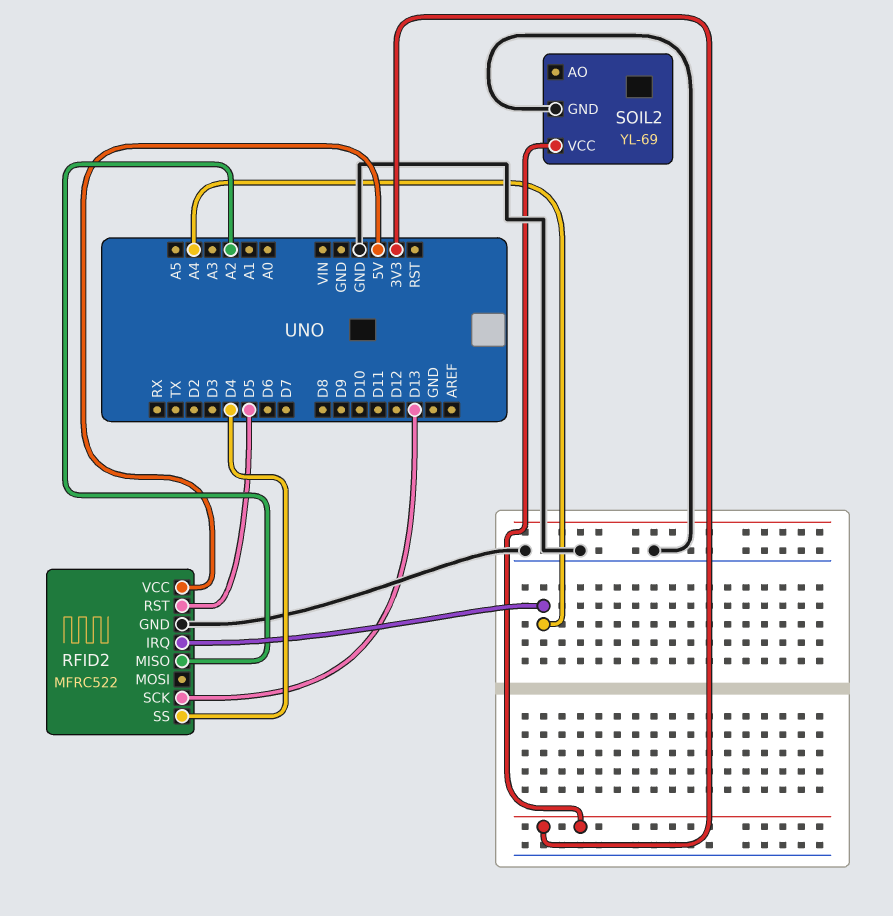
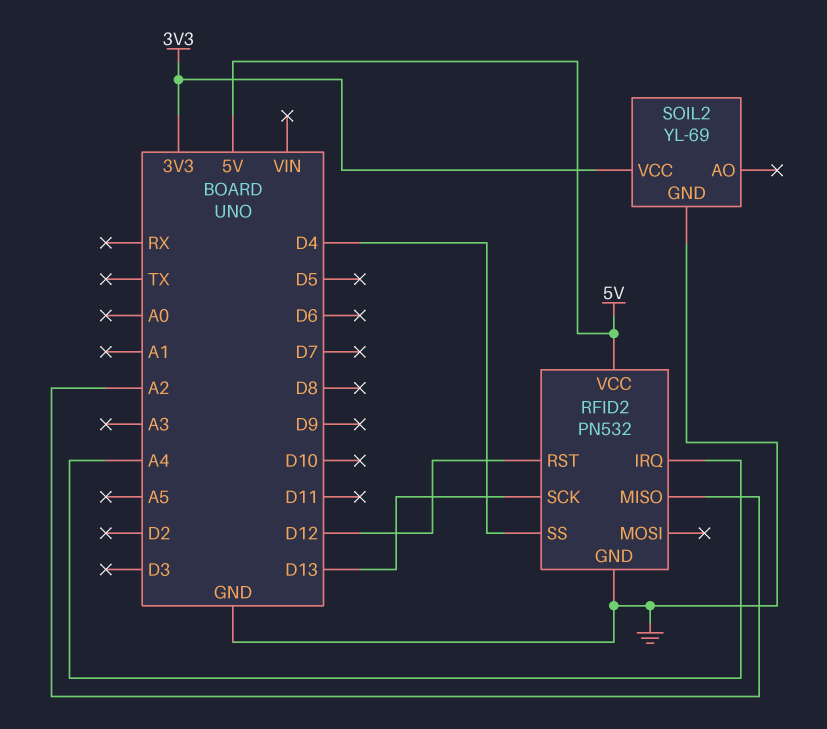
RFID2: MFRC522 -> PN532
RFID2 pin RST: D5 -> D12

